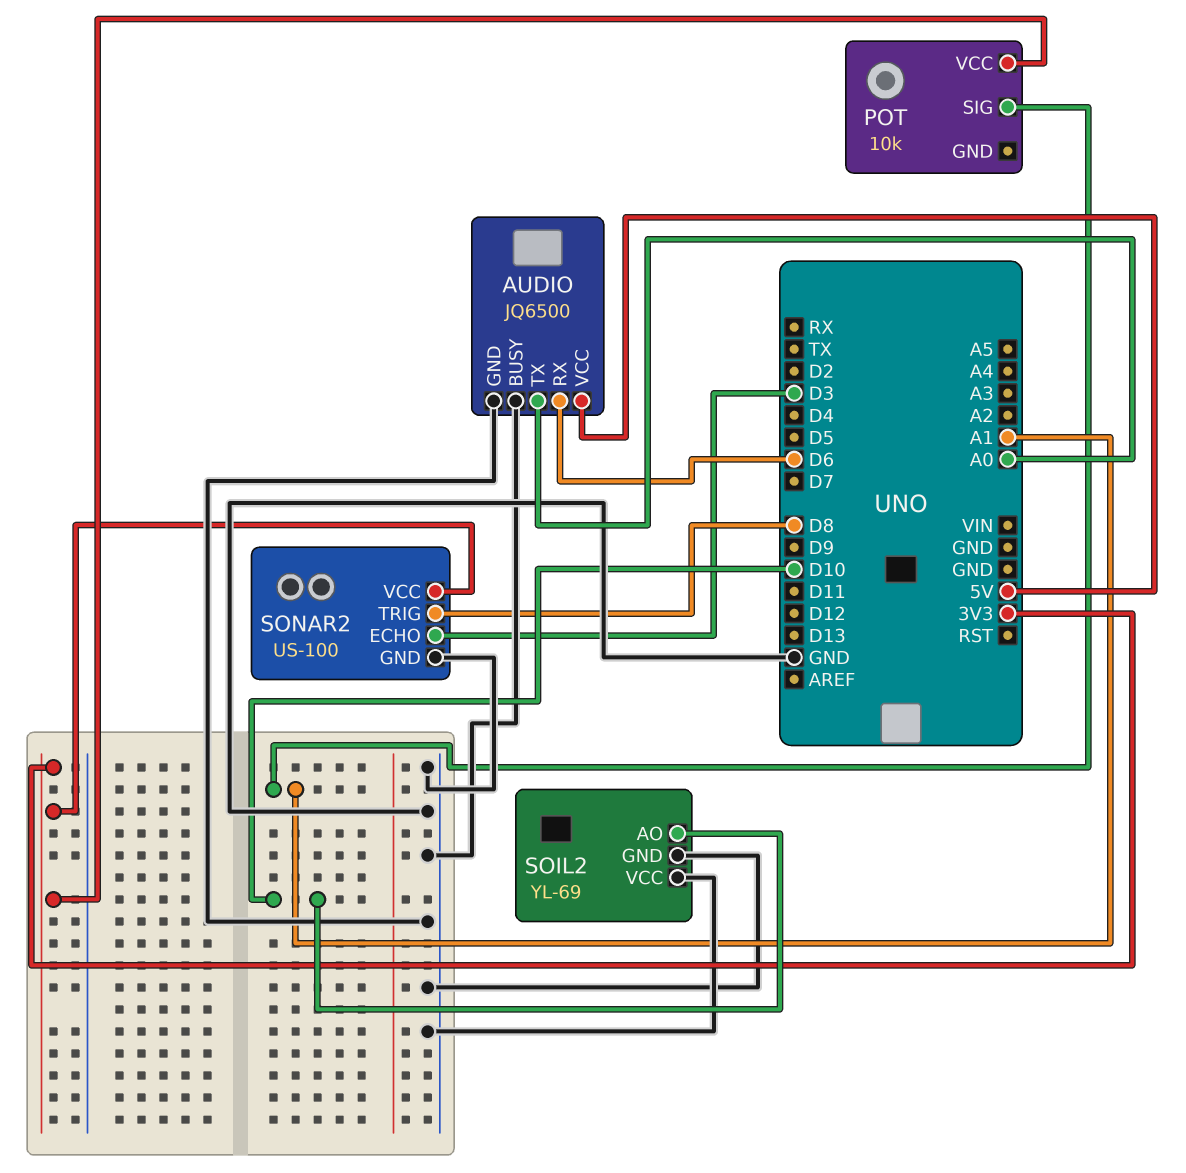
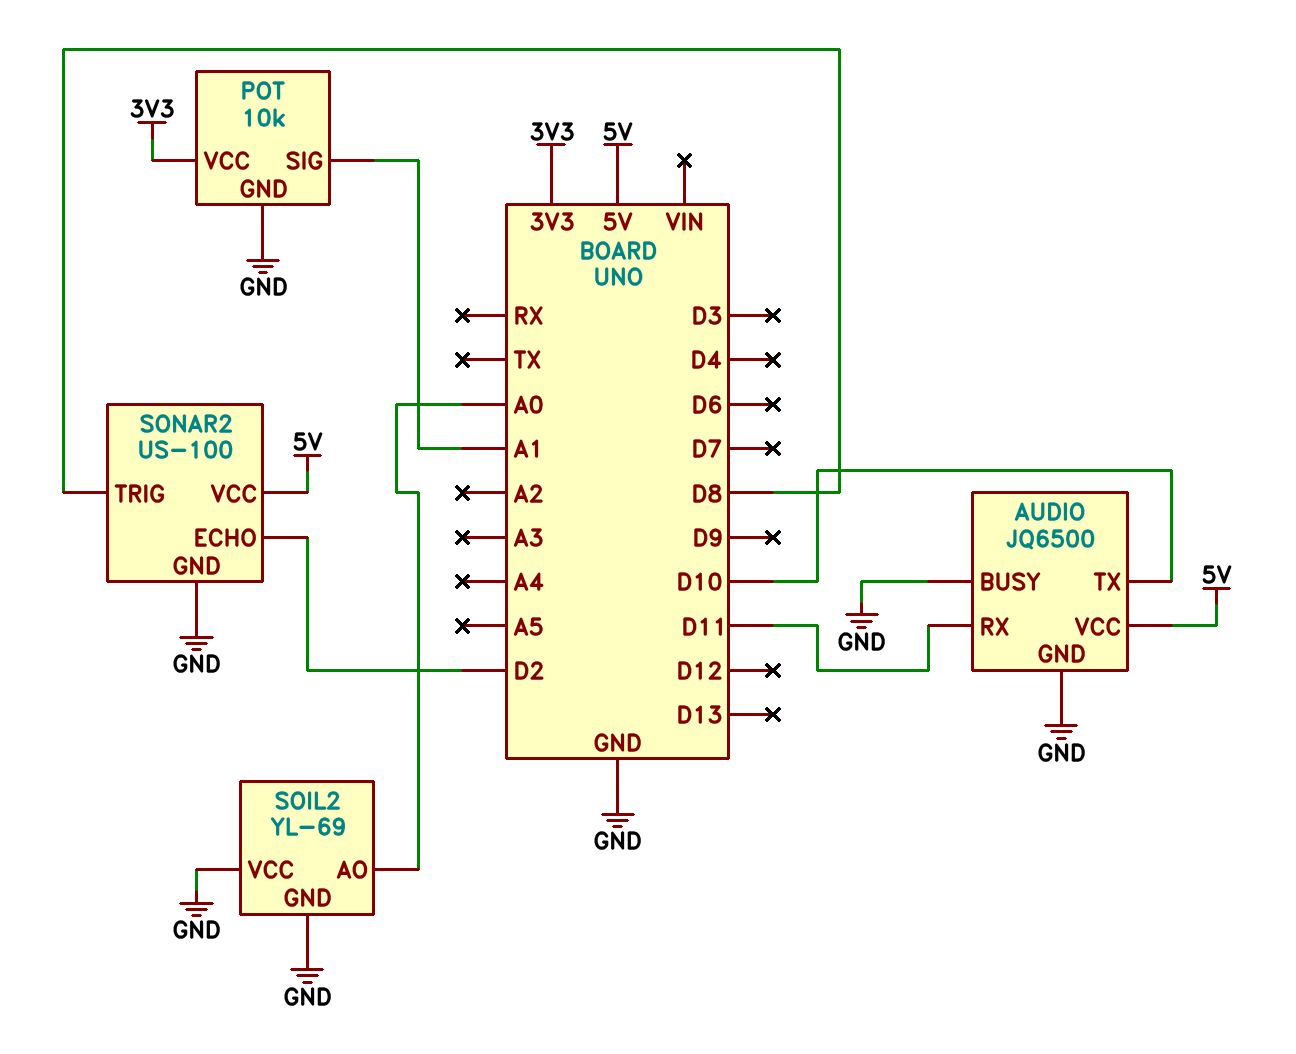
AUDIO pin RX: D6 -> D11
AUDIO pin TX: A0 -> D10
POT pin GND: none -> GND
SOIL2 pin AO: D10 -> A0
SONAR2 pin ECHO: D3 -> D2
SONAR2 pin VCC: 3V3 -> 5V

